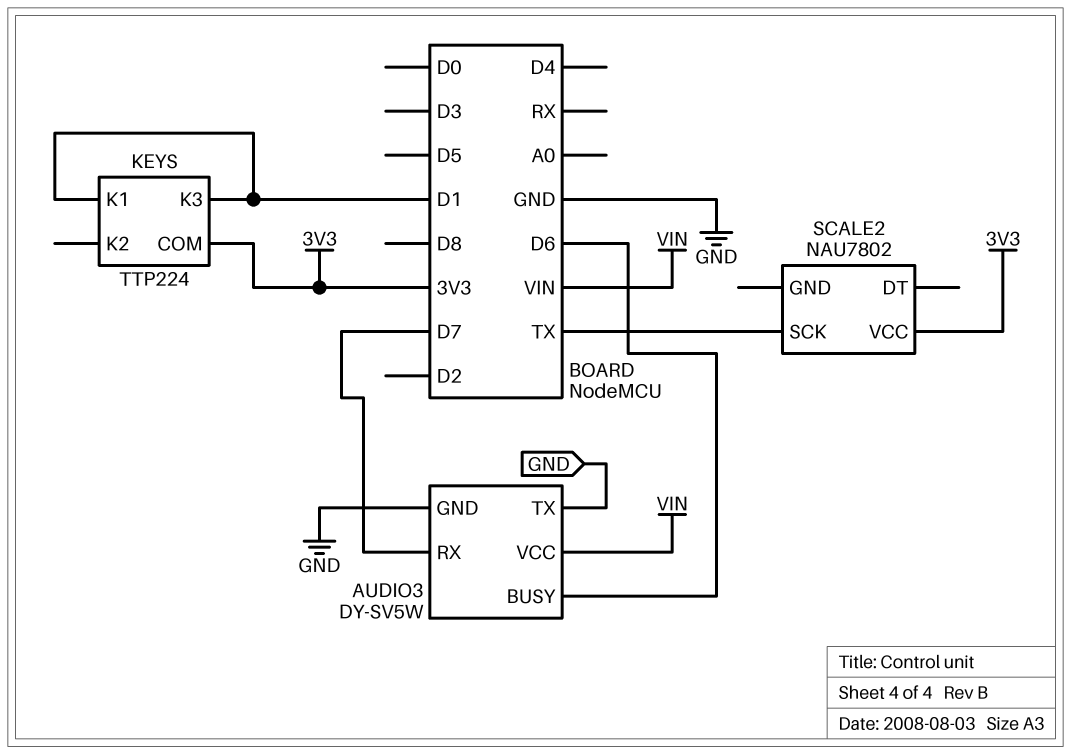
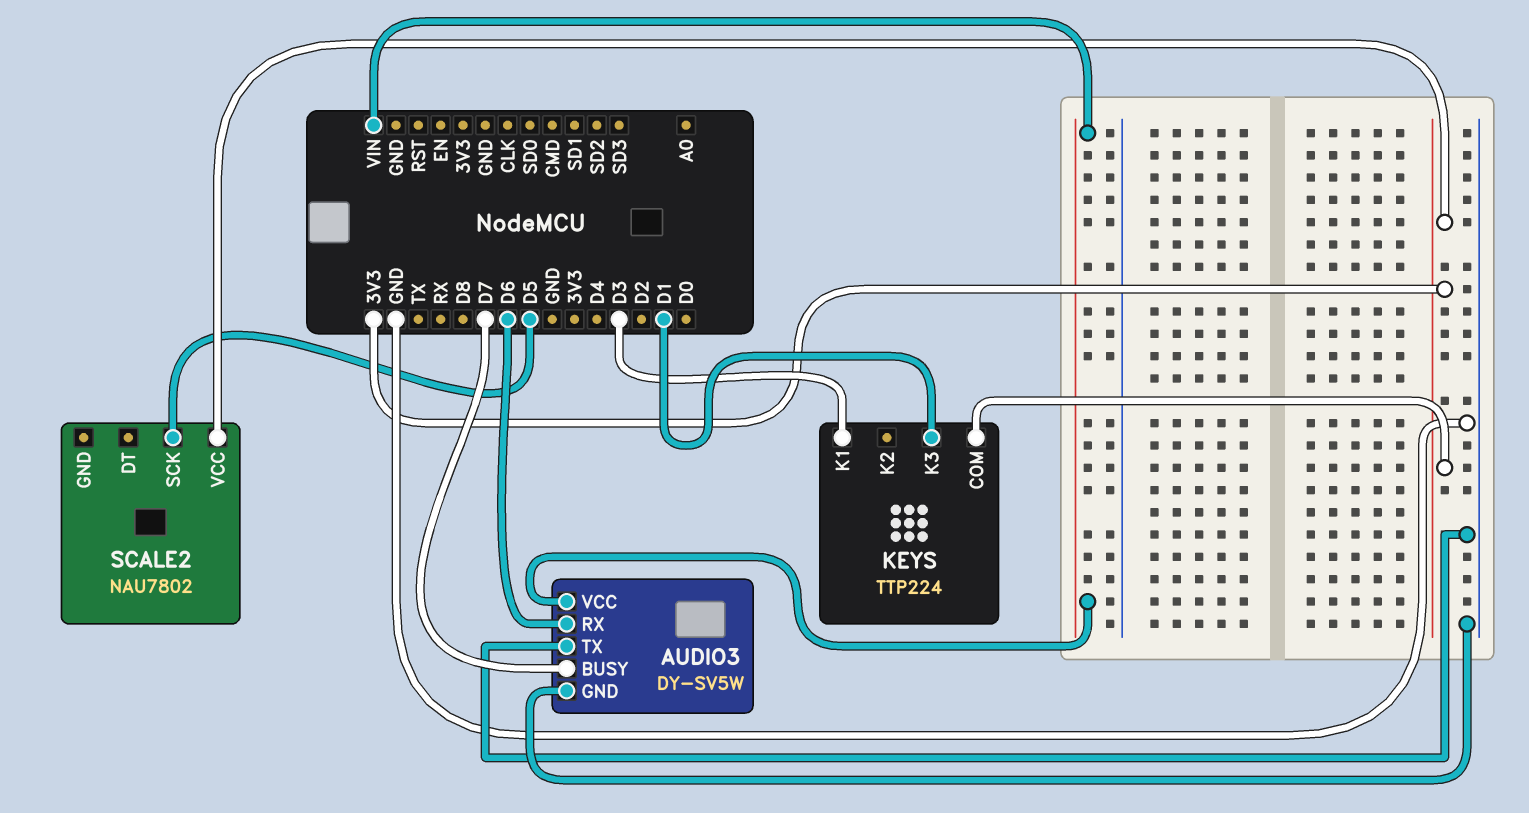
AUDIO3 pin BUSY: D6 -> D7
AUDIO3 pin RX: D7 -> D6
KEYS pin K1: D1 -> D3
SCALE2 pin SCK: TX -> D5

